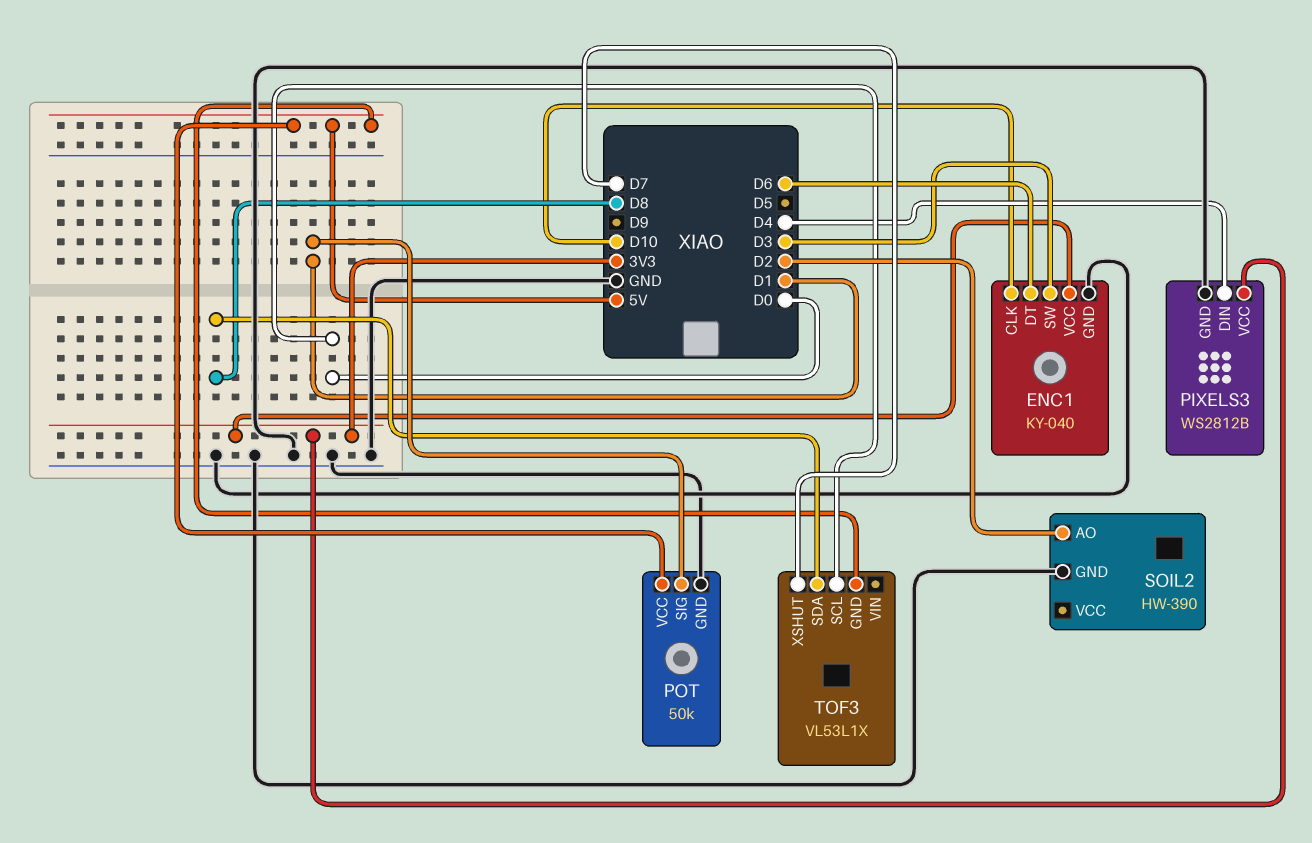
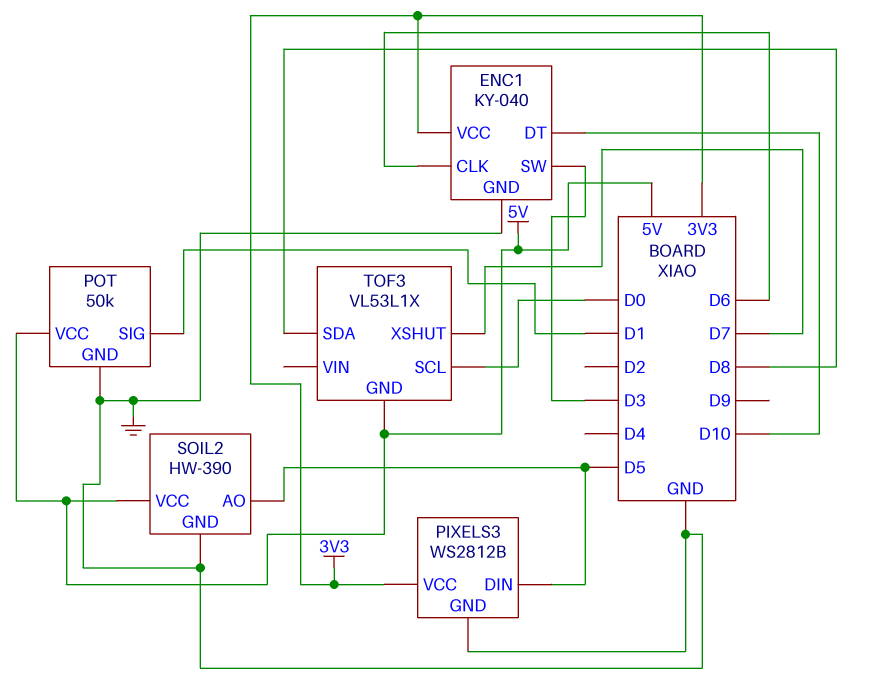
ENC1 pin CLK: D10 -> D6
ENC1 pin DT: D6 -> D10
PIXELS3 pin DIN: D4 -> D5
SOIL2 pin AO: D2 -> D5
SOIL2 pin VCC: none -> 5V

